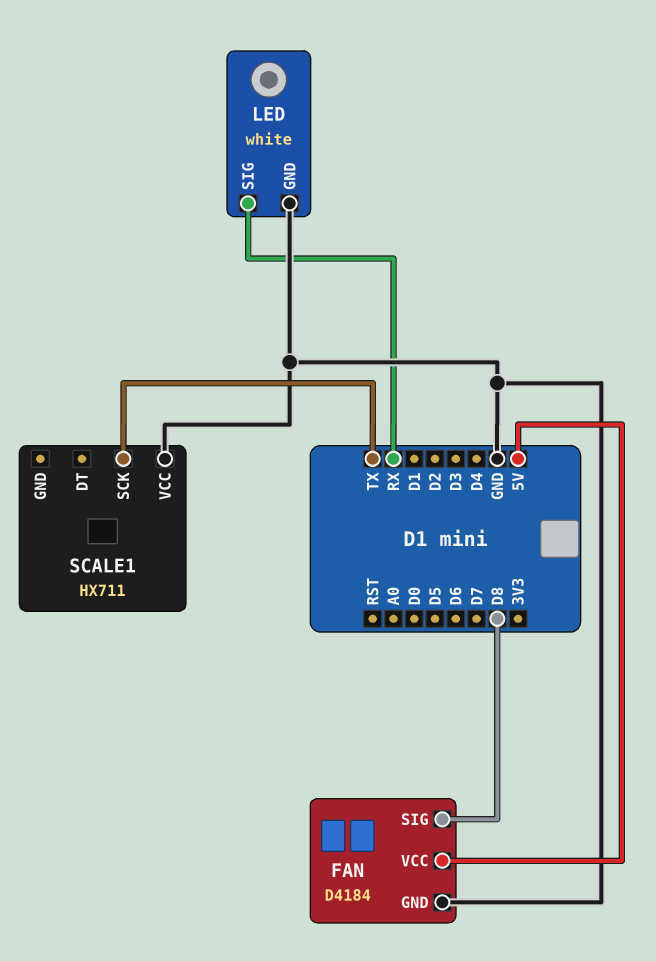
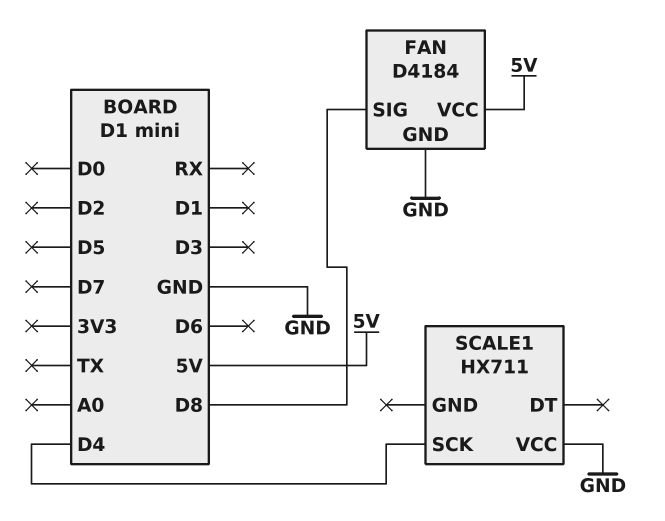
LED: white -> none
LED pin GND: GND -> none
LED pin SIG: RX -> none
SCALE1 pin SCK: TX -> D4

